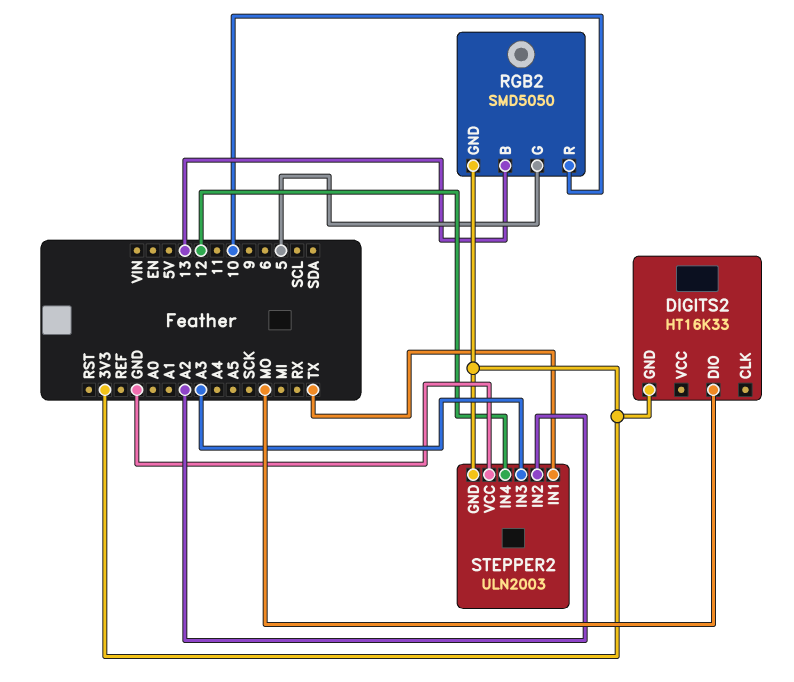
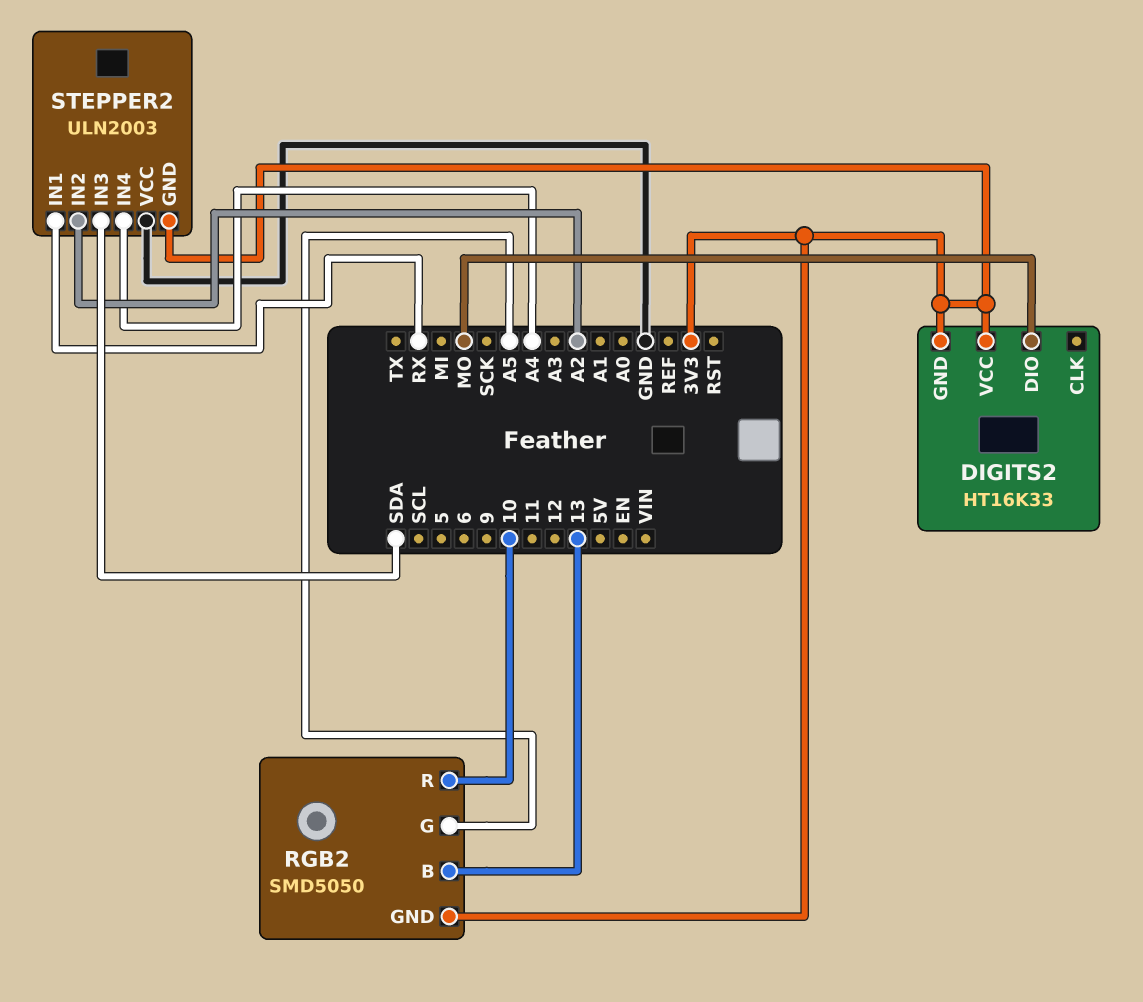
DIGITS2 pin VCC: none -> 3V3
RGB2 pin G: 5 -> A5
STEPPER2 pin IN1: TX -> RX
STEPPER2 pin IN3: A3 -> SDA
STEPPER2 pin IN4: 12 -> A4

